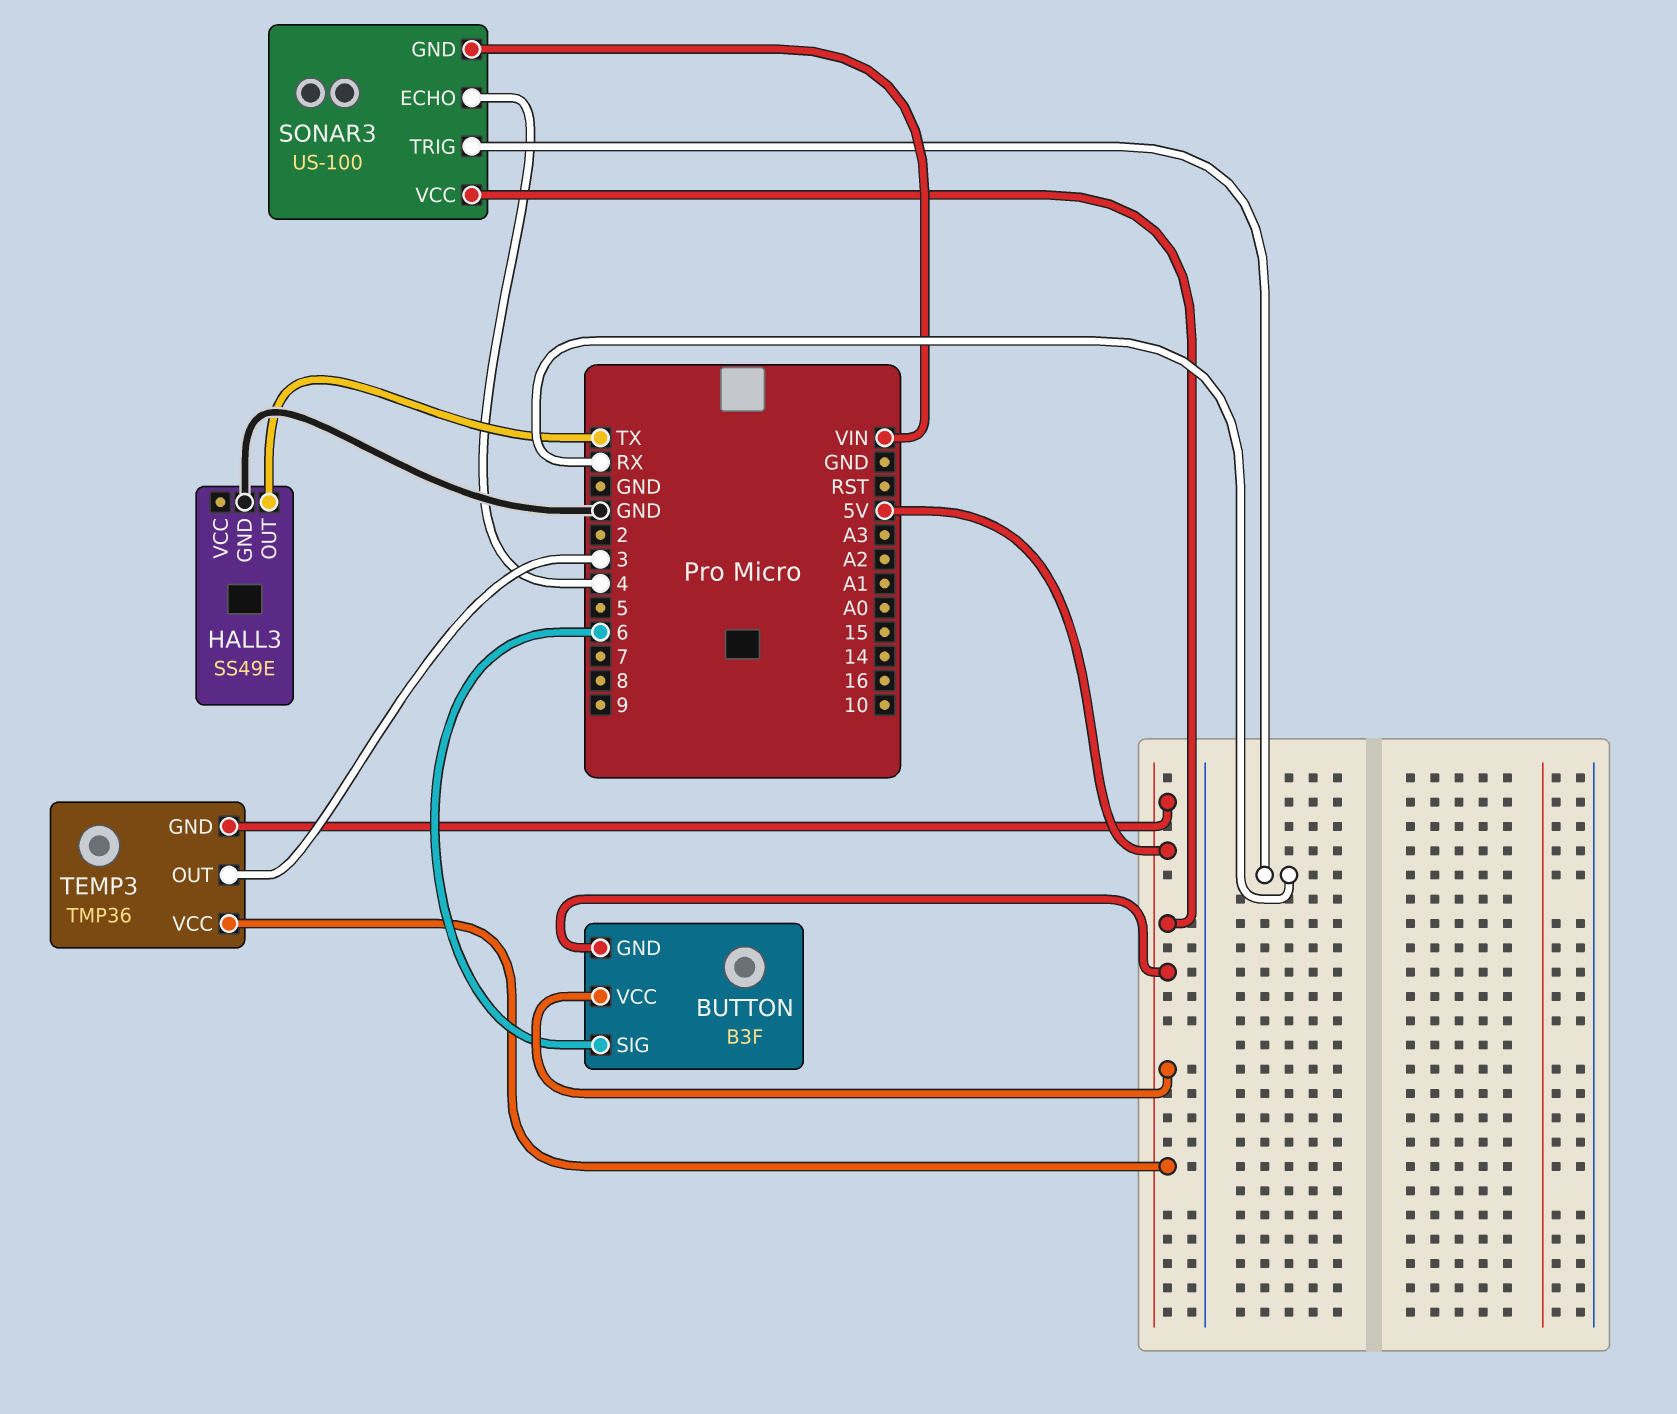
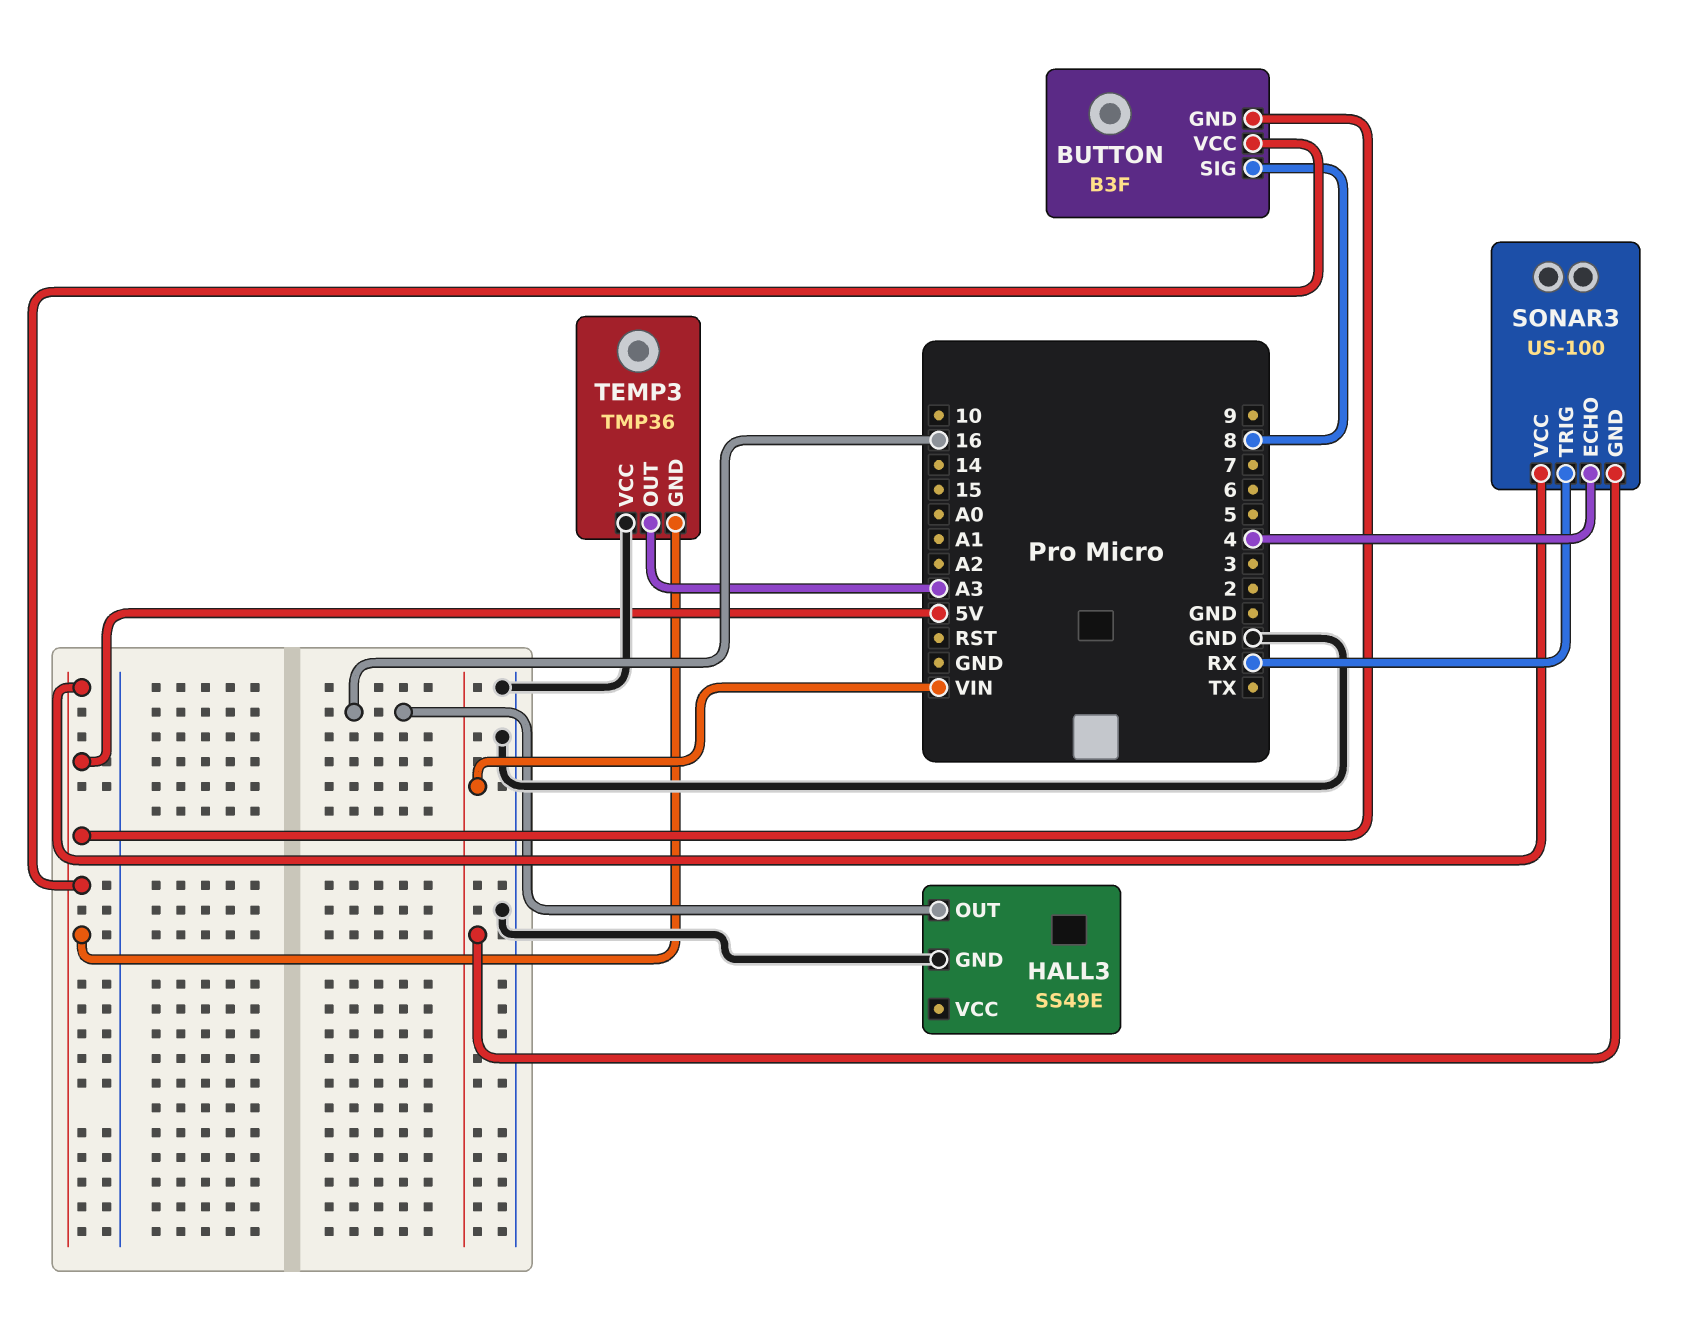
BUTTON pin SIG: 6 -> 8
HALL3 pin OUT: TX -> 16
TEMP3 pin OUT: 3 -> A3
TEMP3 pin VCC: 5V -> GND

